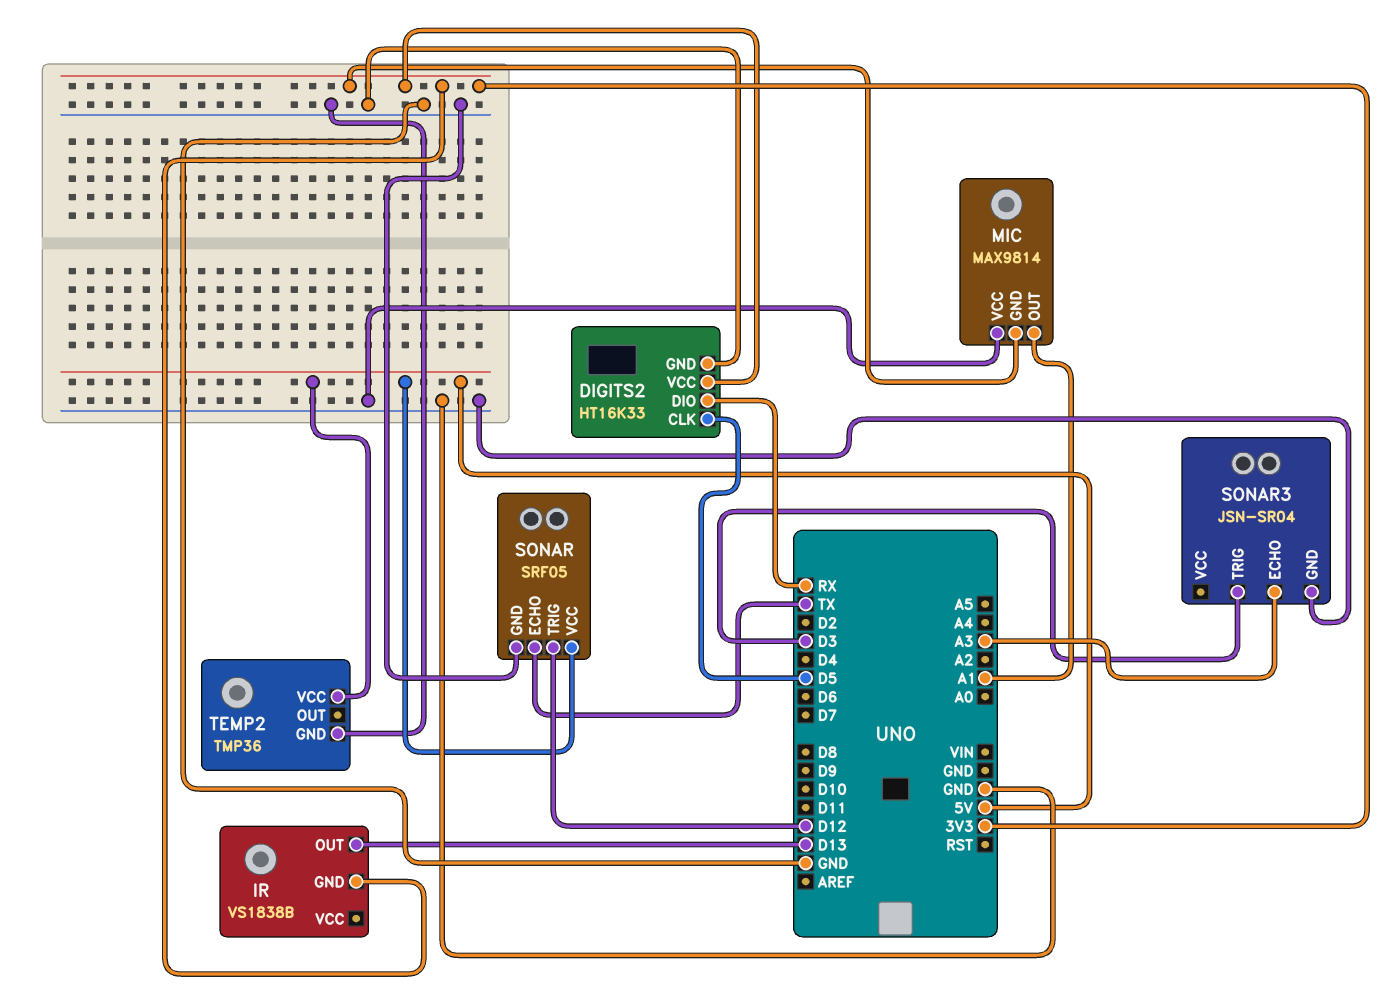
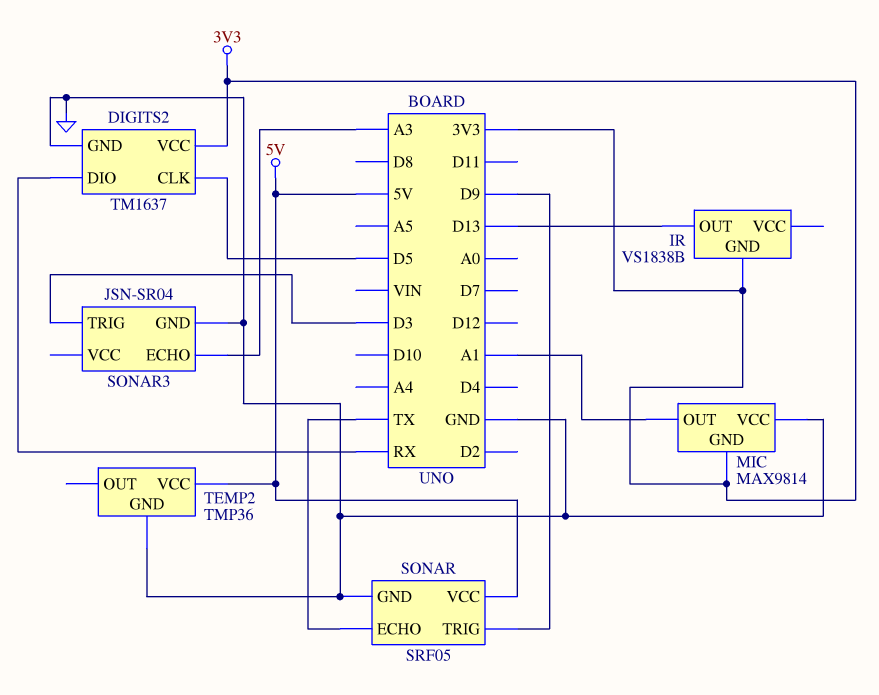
DIGITS2: HT16K33 -> TM1637
SONAR pin TRIG: D12 -> D9

